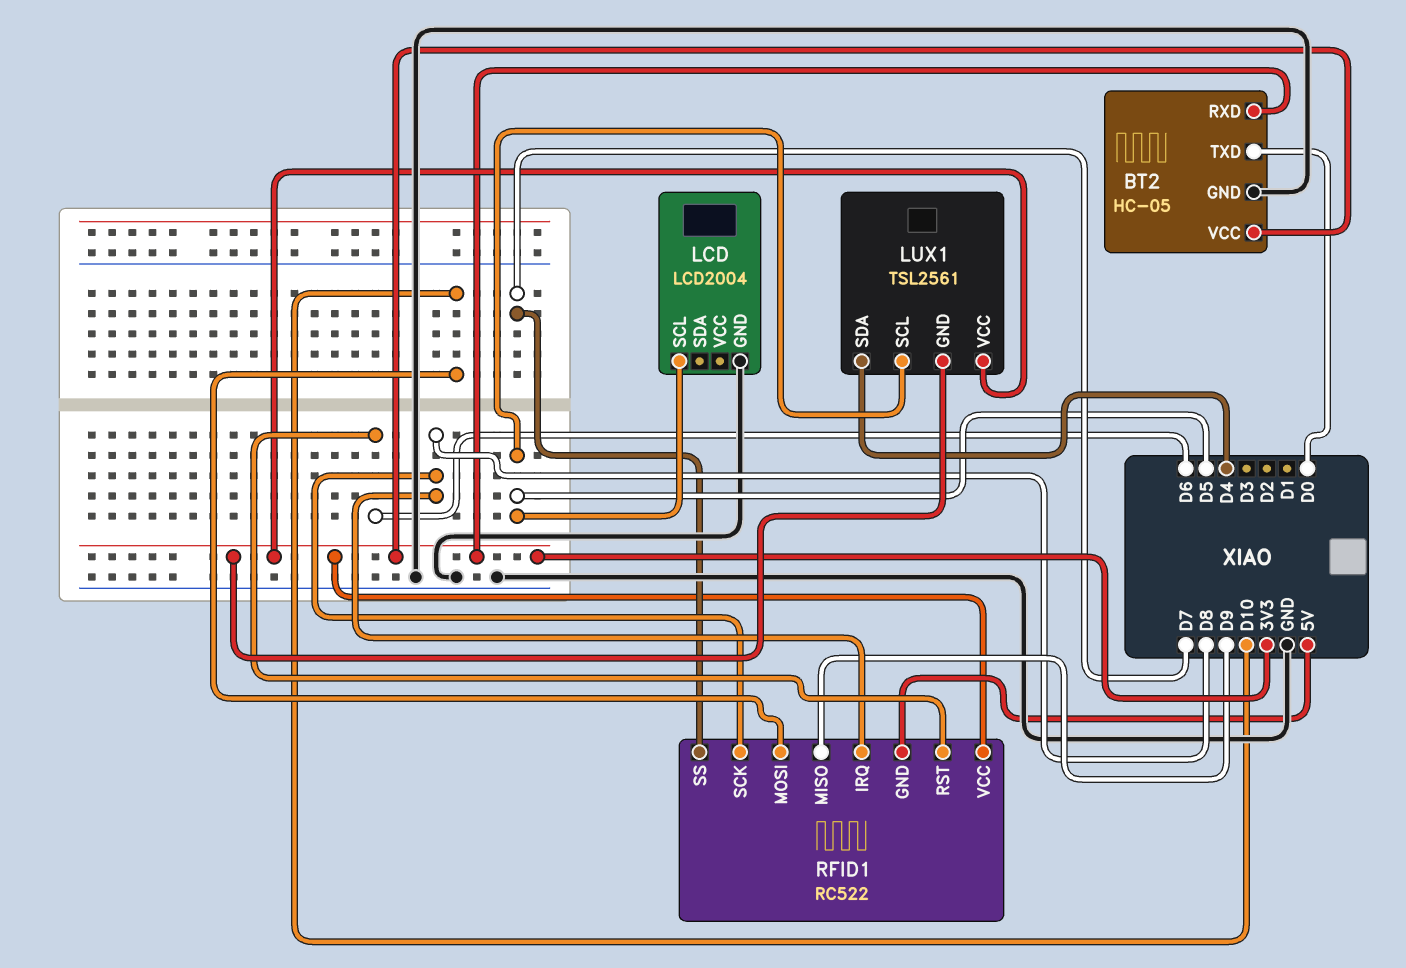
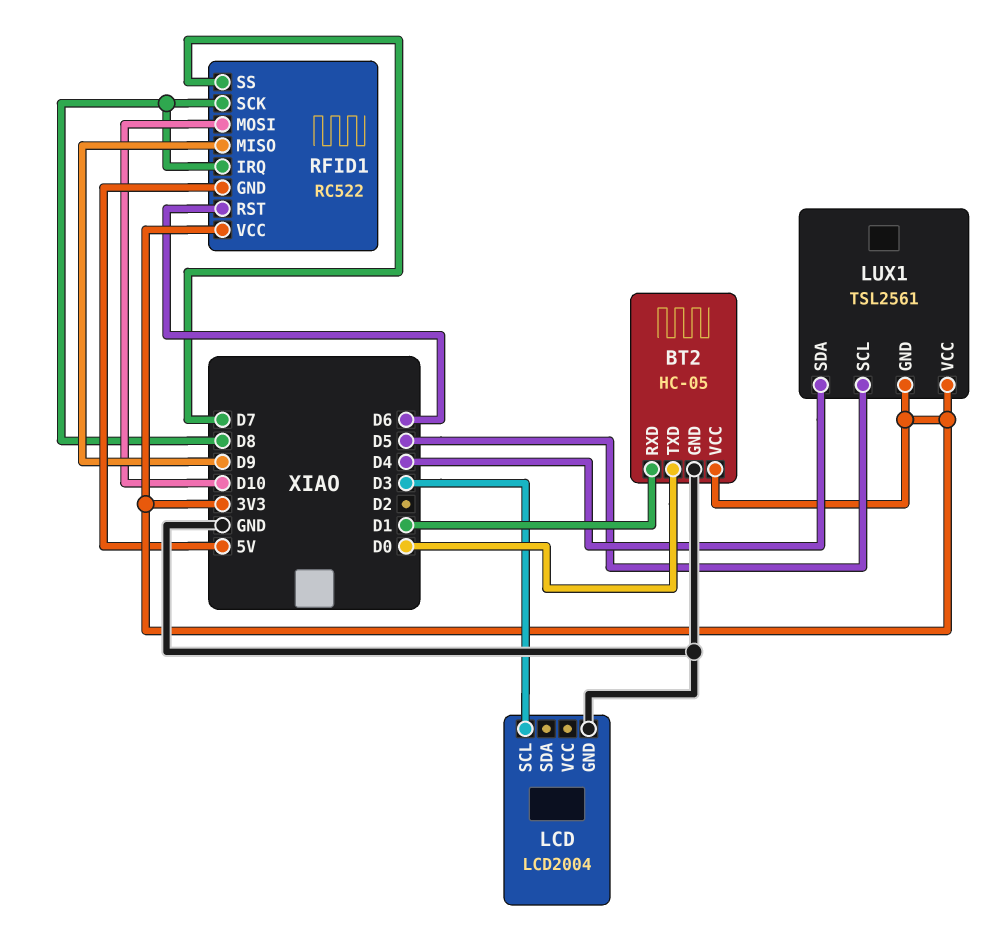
BT2 pin RXD: 3V3 -> D1
LCD pin SCL: D5 -> D3

